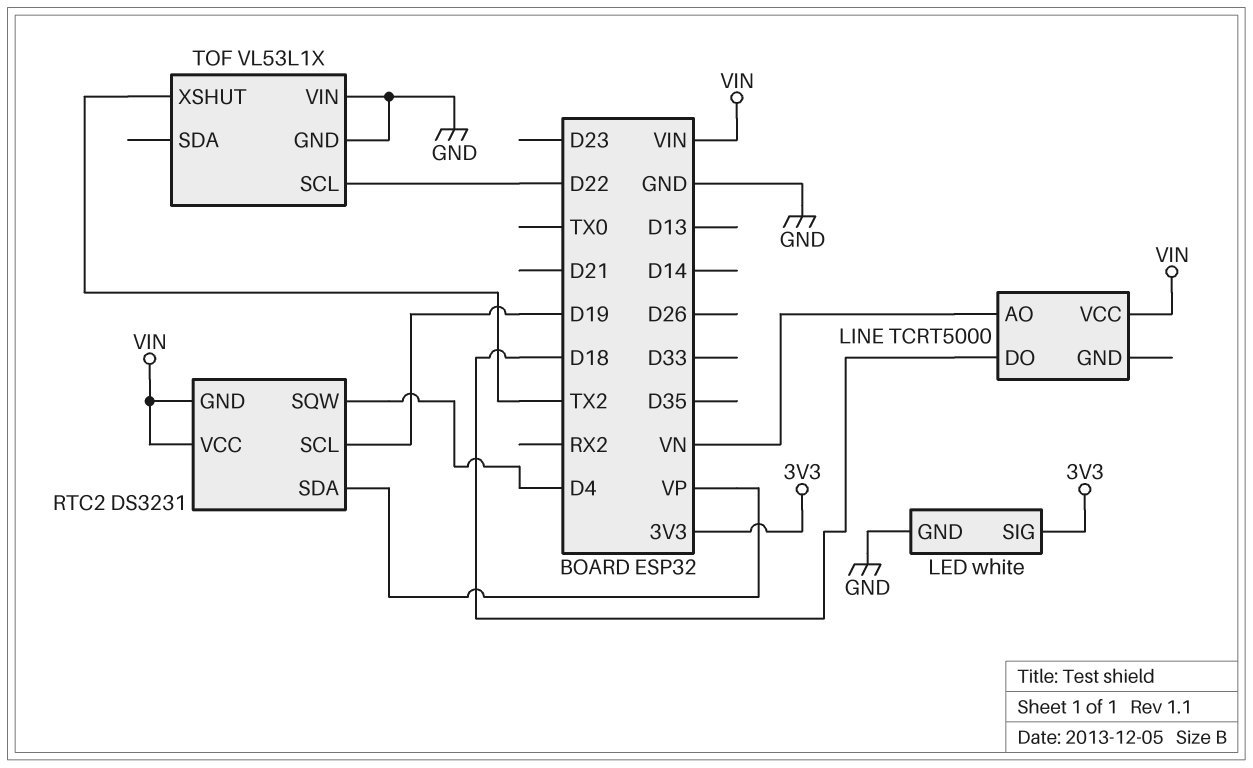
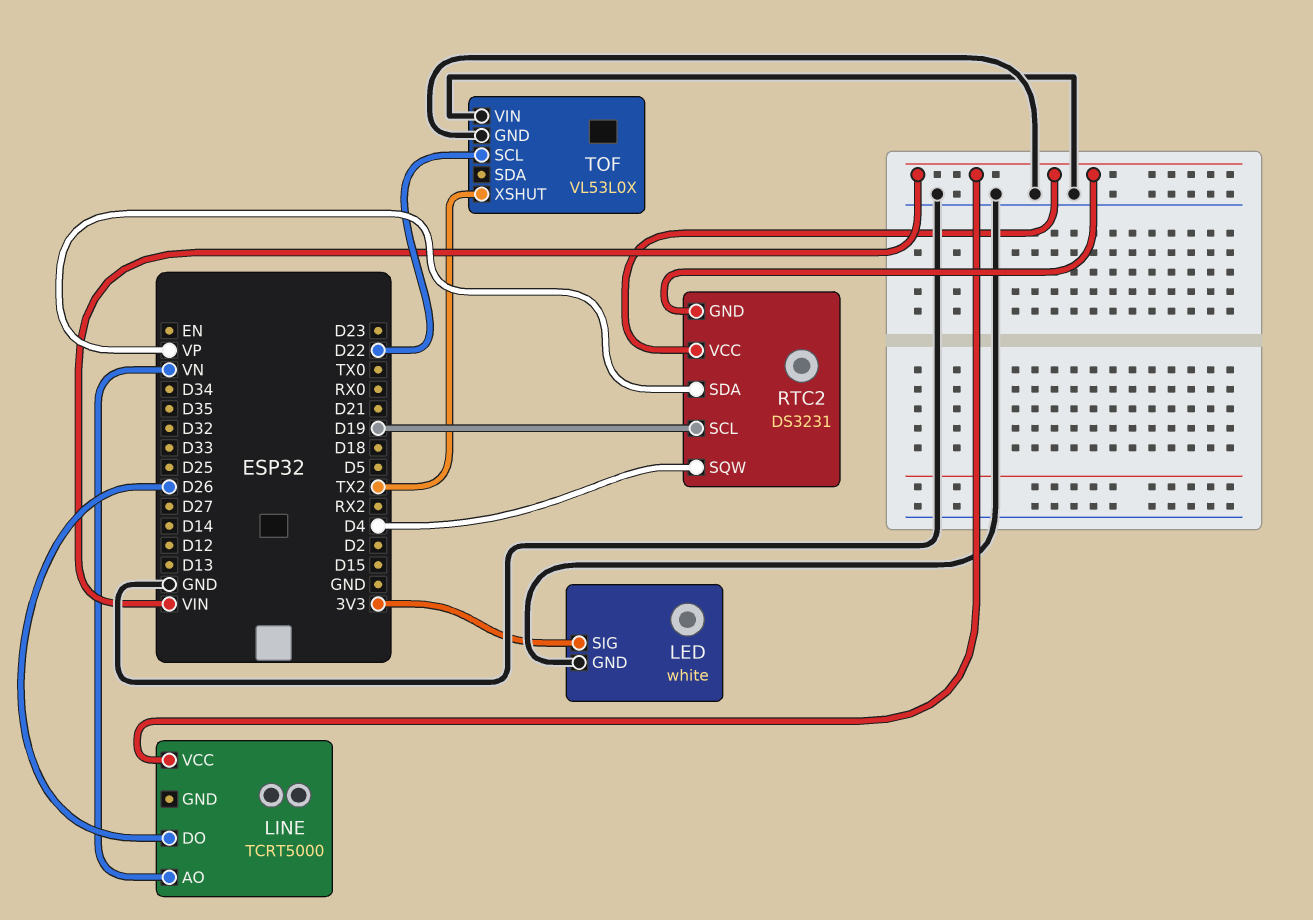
LINE pin DO: D18 -> D26
TOF: VL53L1X -> VL53L0X

